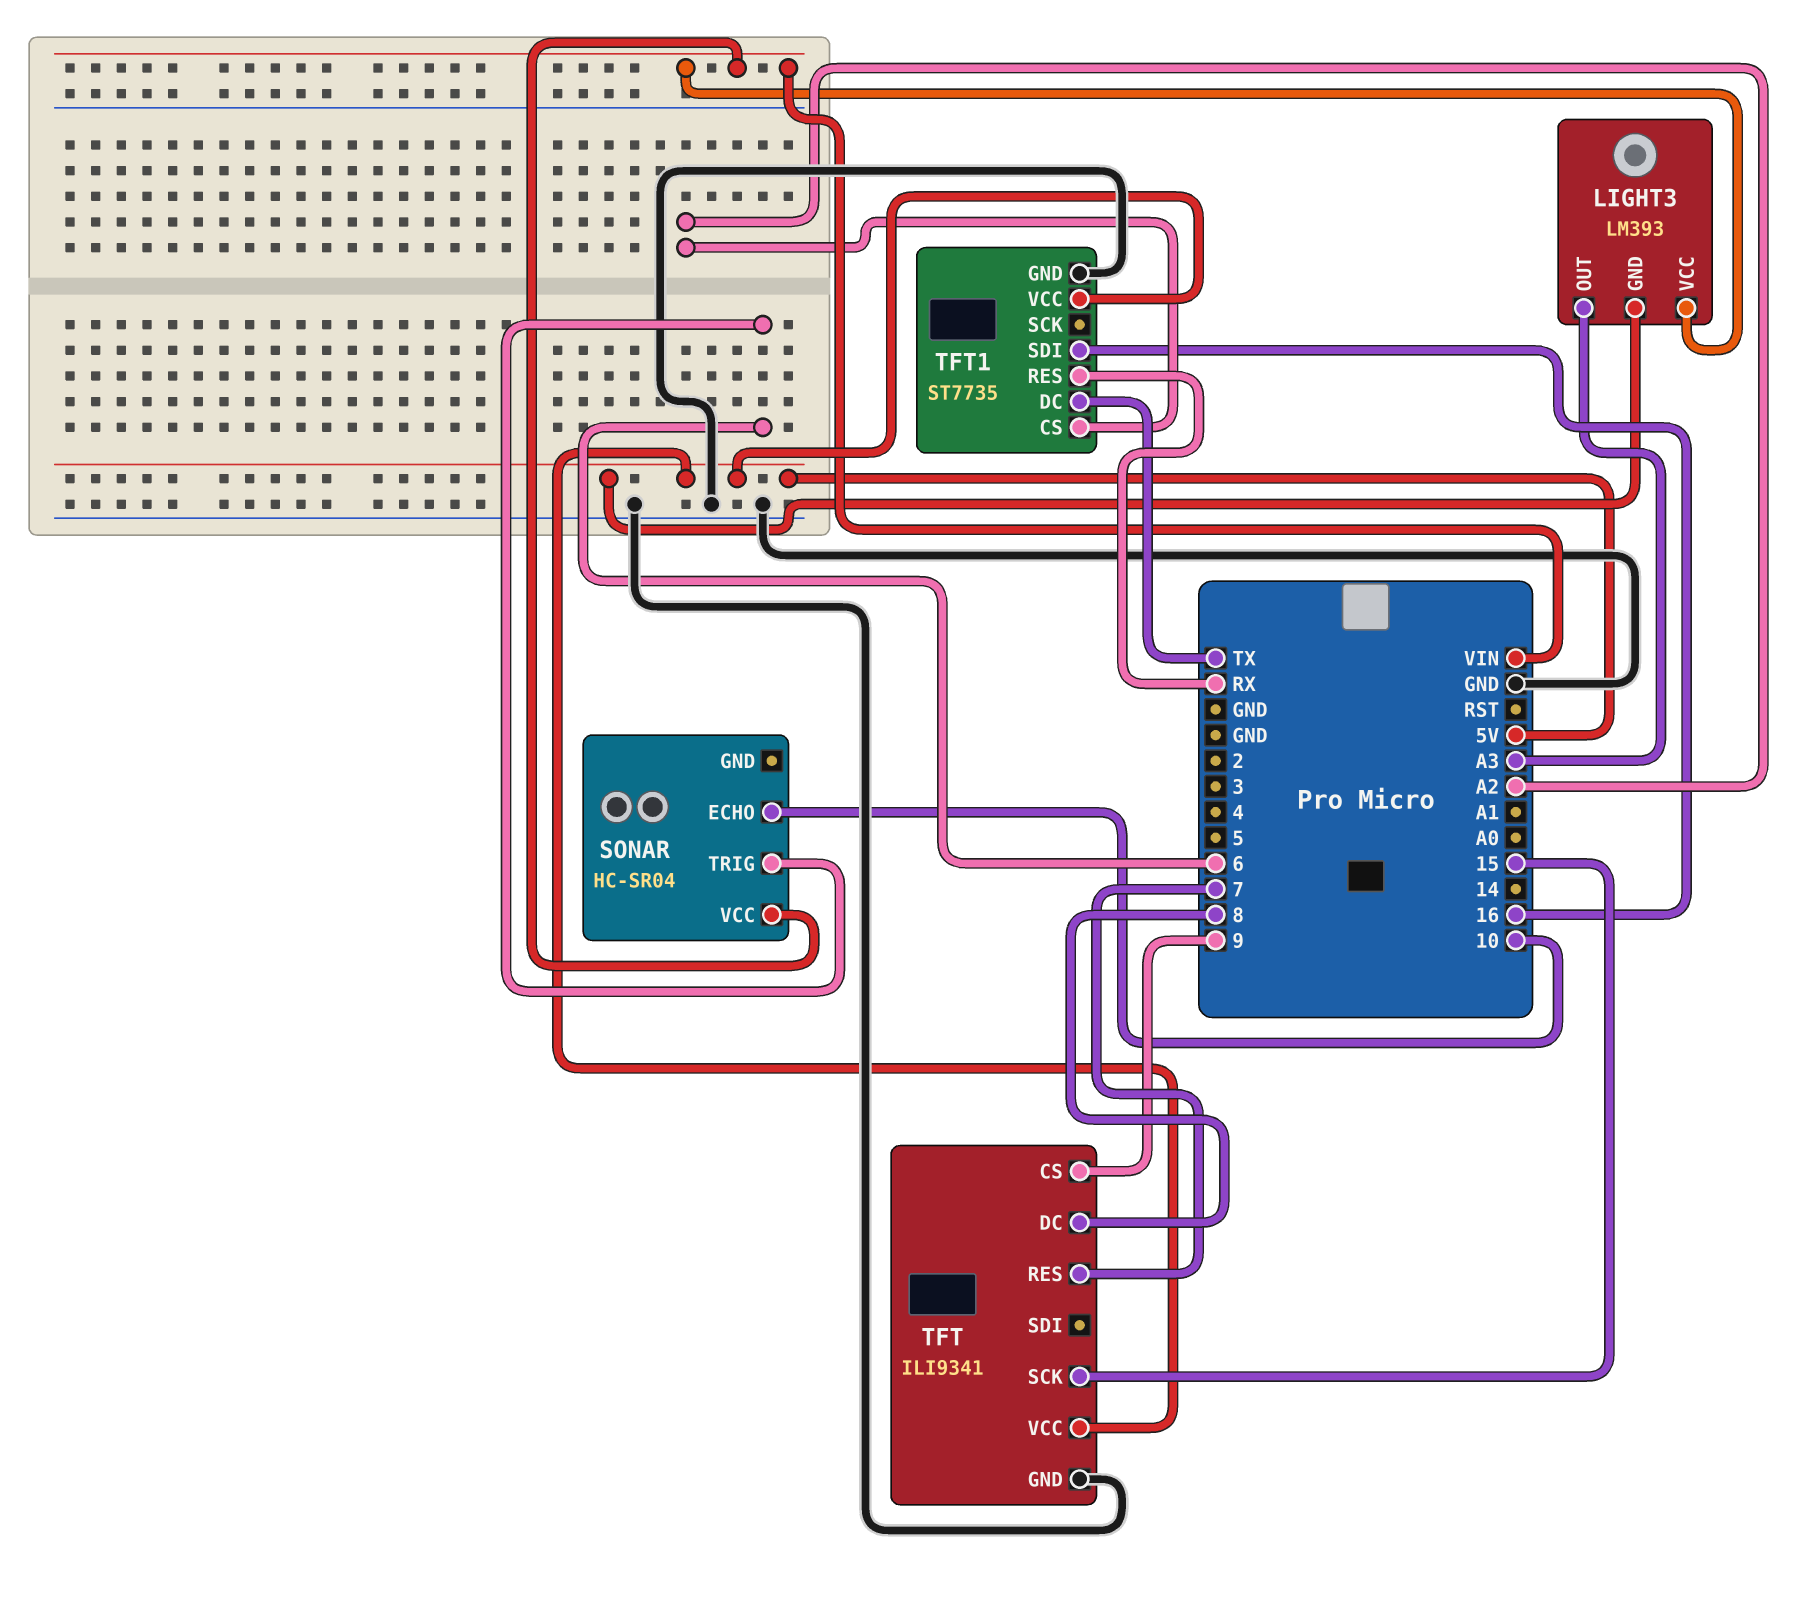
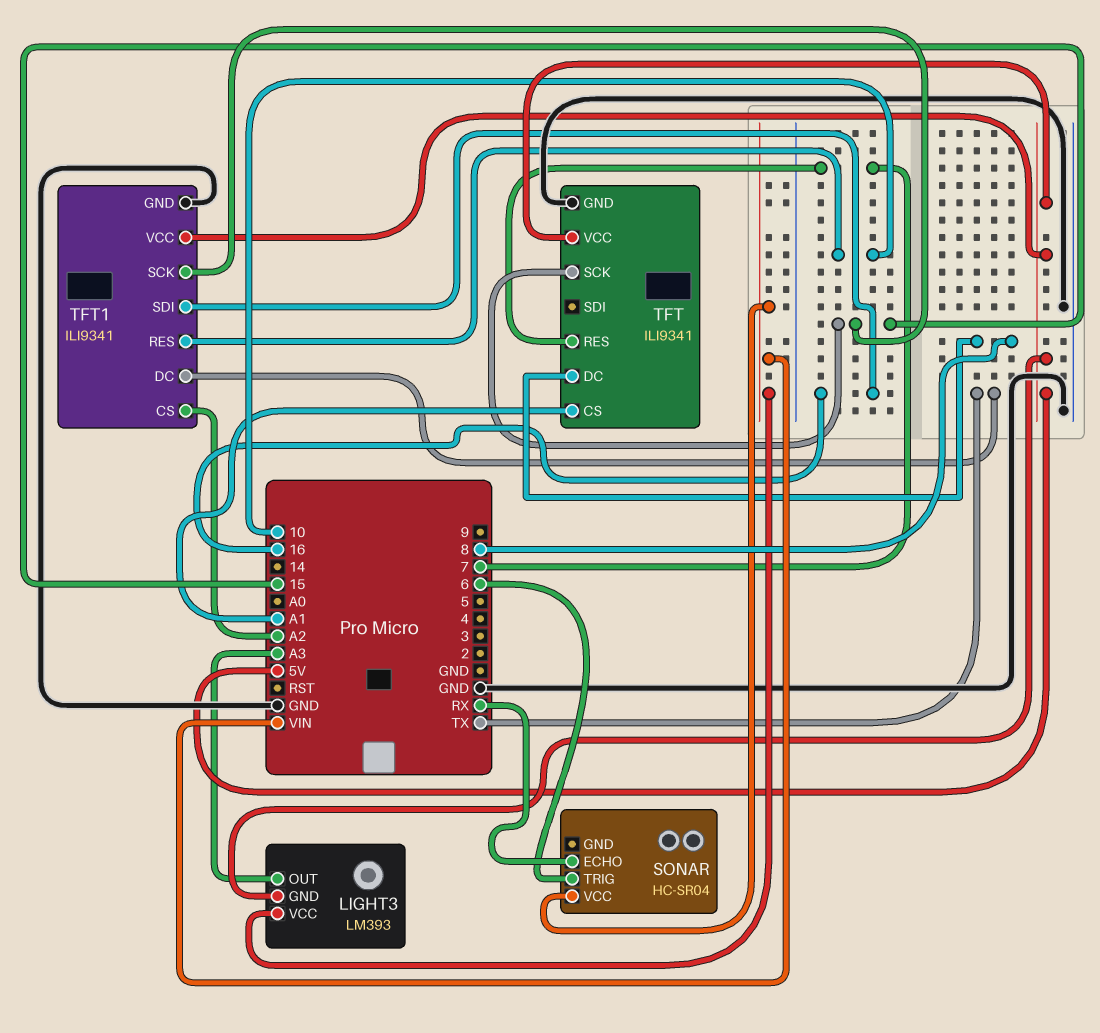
SONAR pin ECHO: 10 -> RX
TFT pin CS: 9 -> A1
TFT1: ST7735 -> ILI9341
TFT1 pin RES: RX -> 10
TFT1 pin SCK: none -> 15

